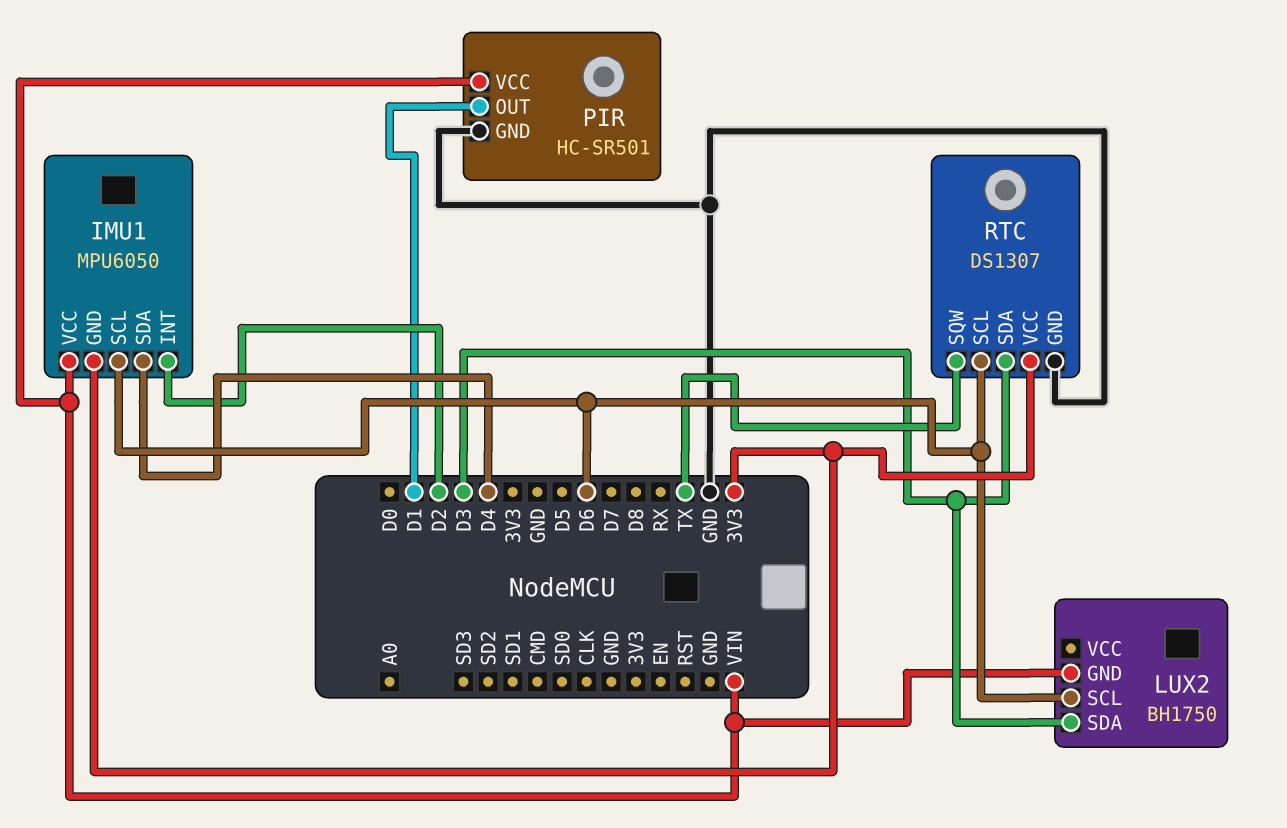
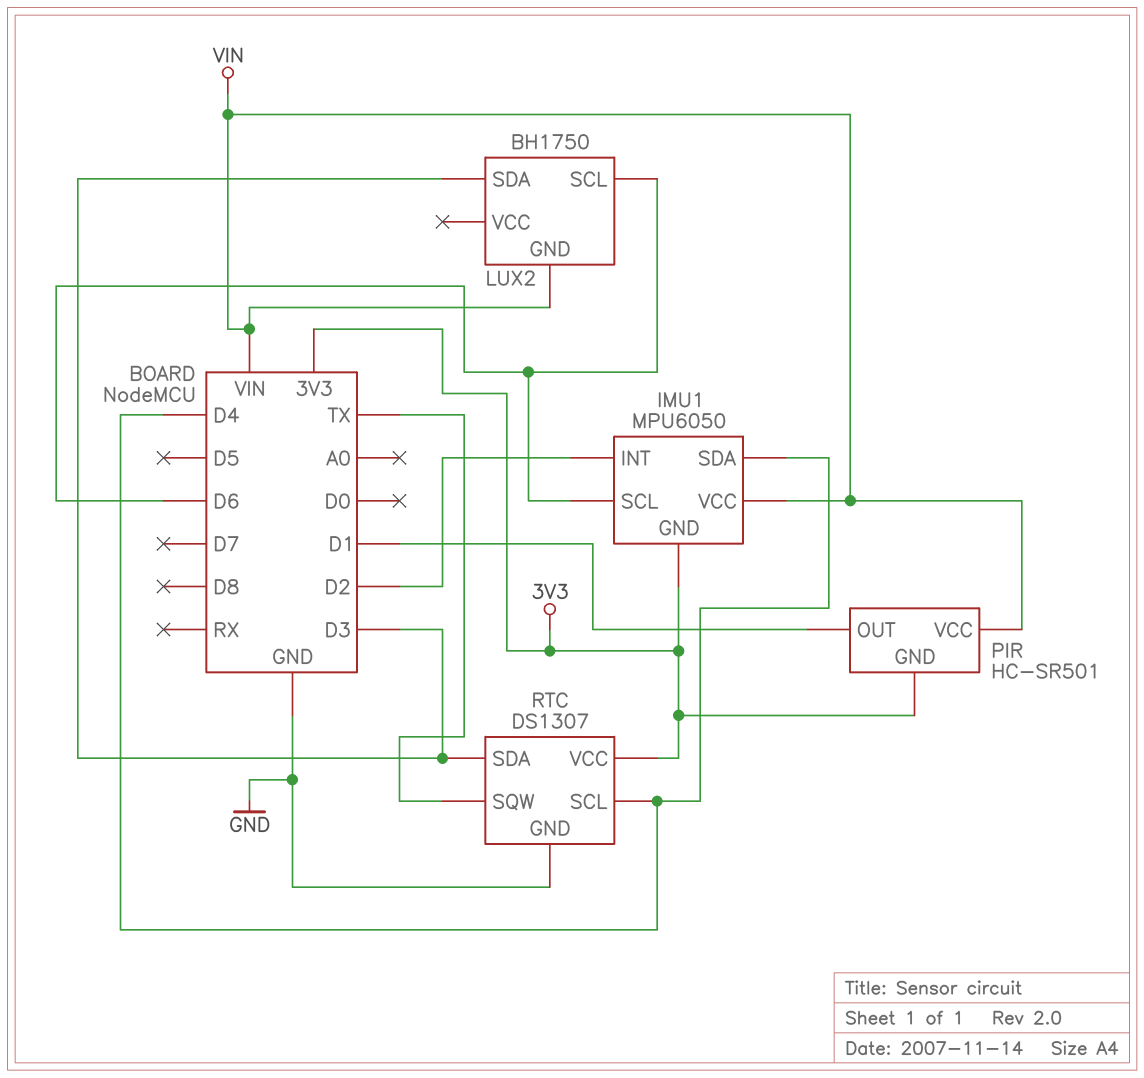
PIR pin GND: GND -> 3V3
RTC pin SCL: D6 -> D4

